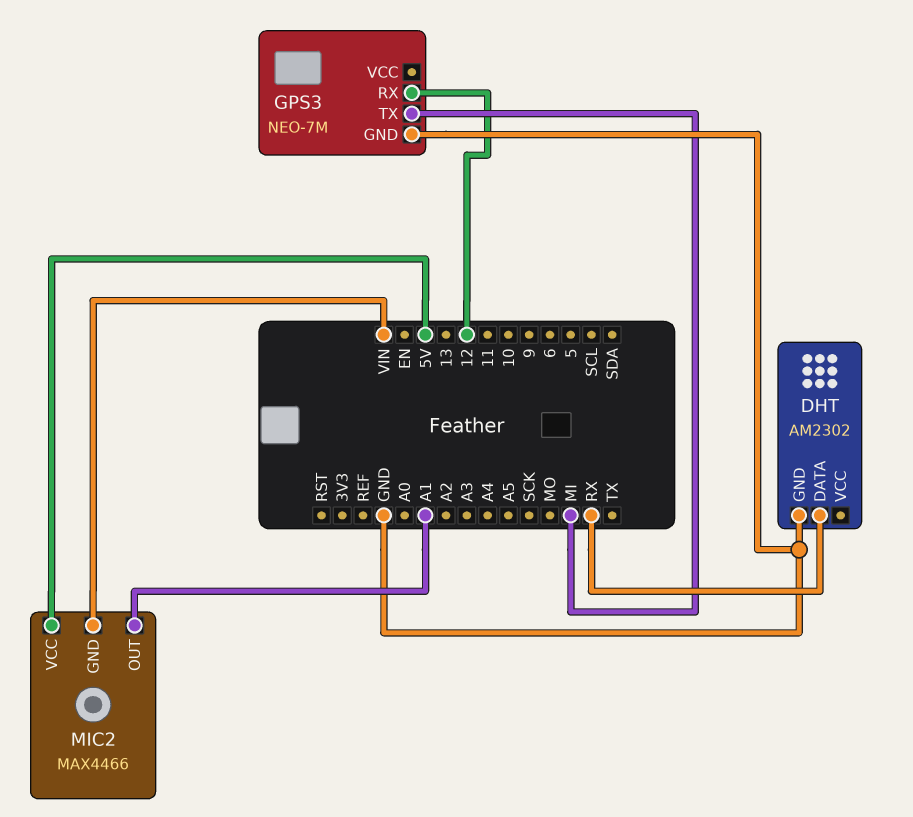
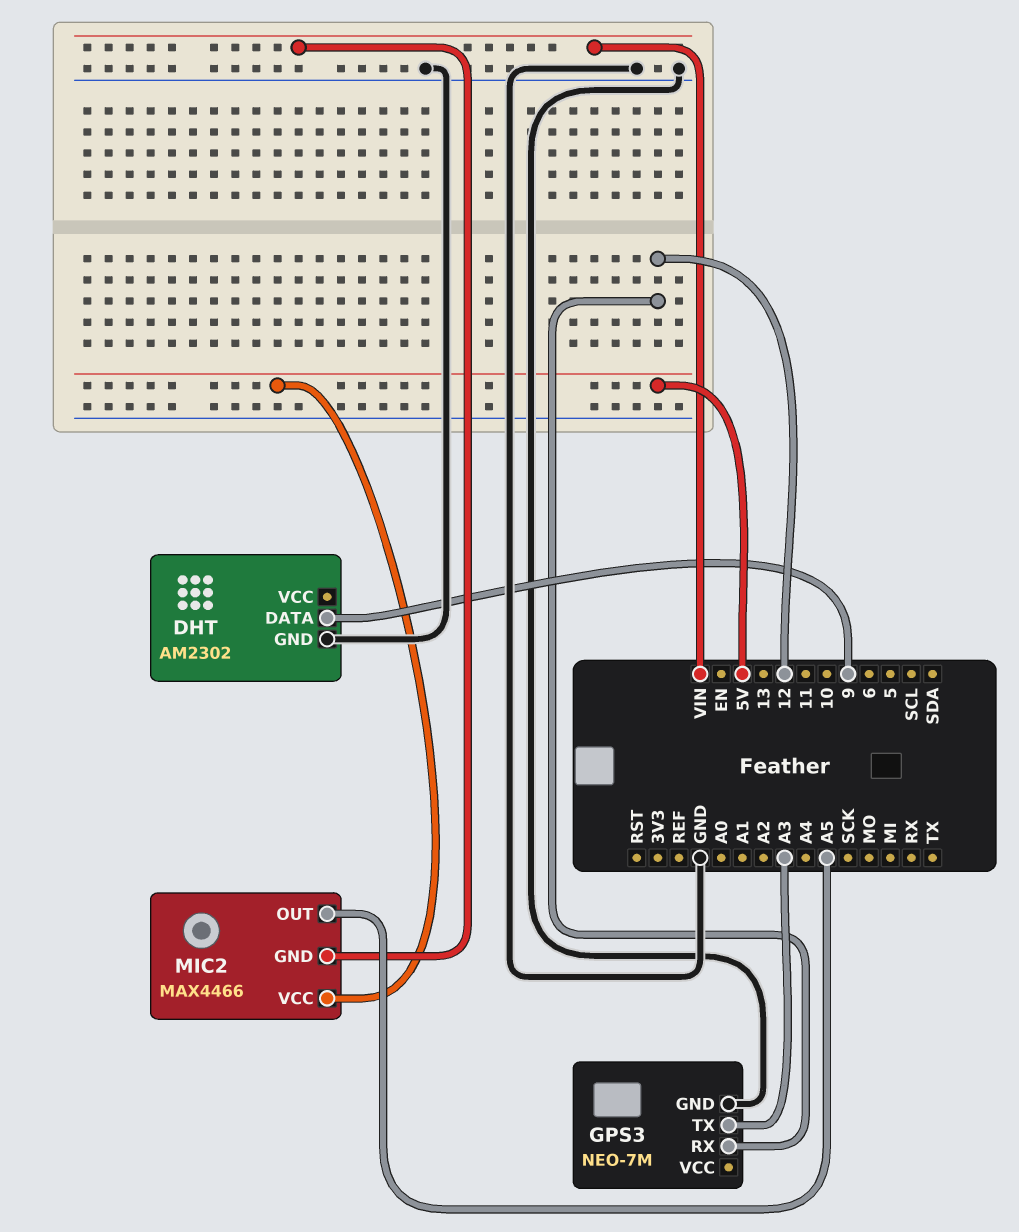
DHT pin DATA: RX -> 9
GPS3 pin TX: MI -> A3
MIC2 pin OUT: A1 -> A5

